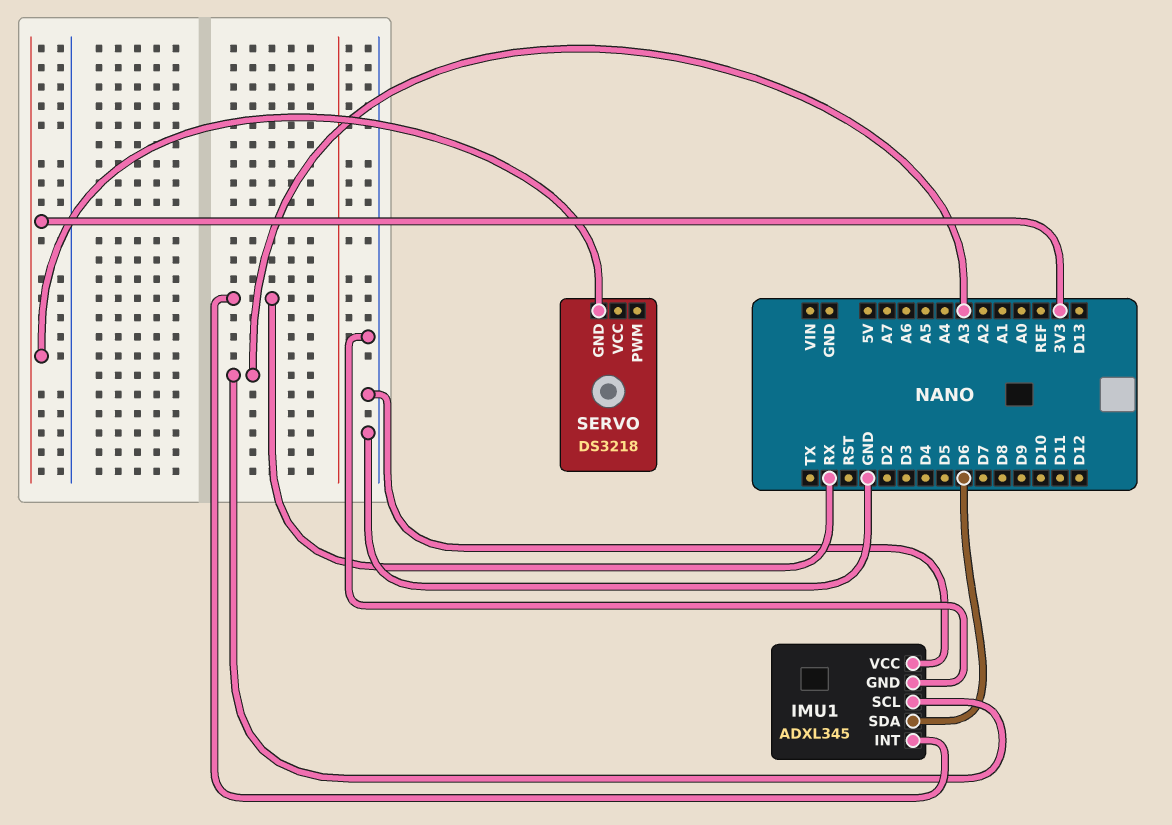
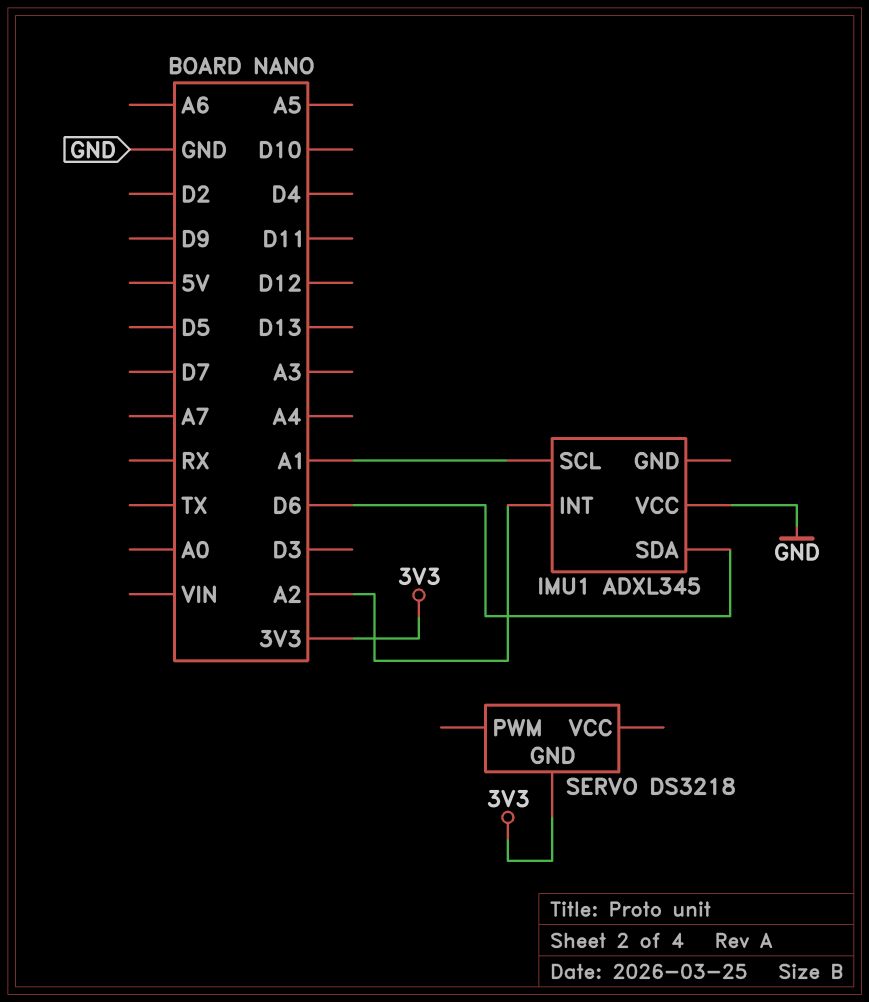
IMU1 pin GND: GND -> none
IMU1 pin INT: RX -> A2
IMU1 pin SCL: A3 -> A1

